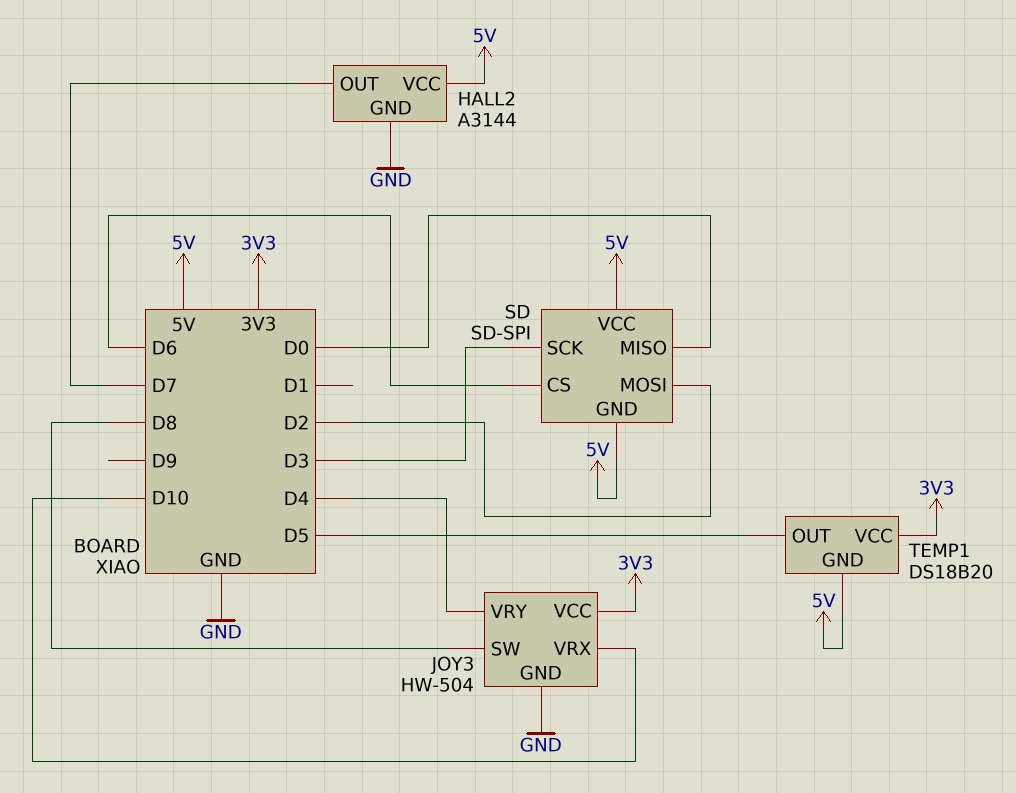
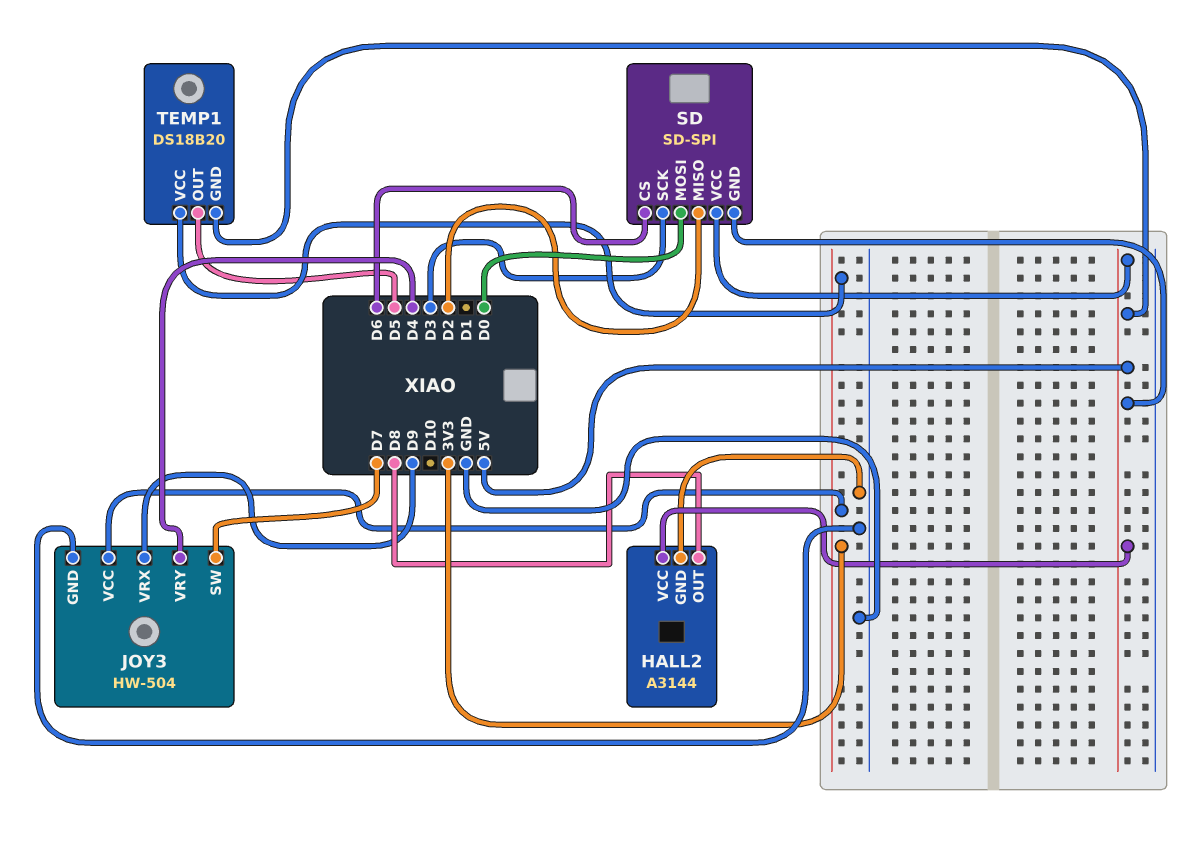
HALL2 pin OUT: D7 -> D8
JOY3 pin SW: D8 -> D7
JOY3 pin VRX: D10 -> D9
SD pin MISO: D0 -> D2
SD pin MOSI: D2 -> D0

